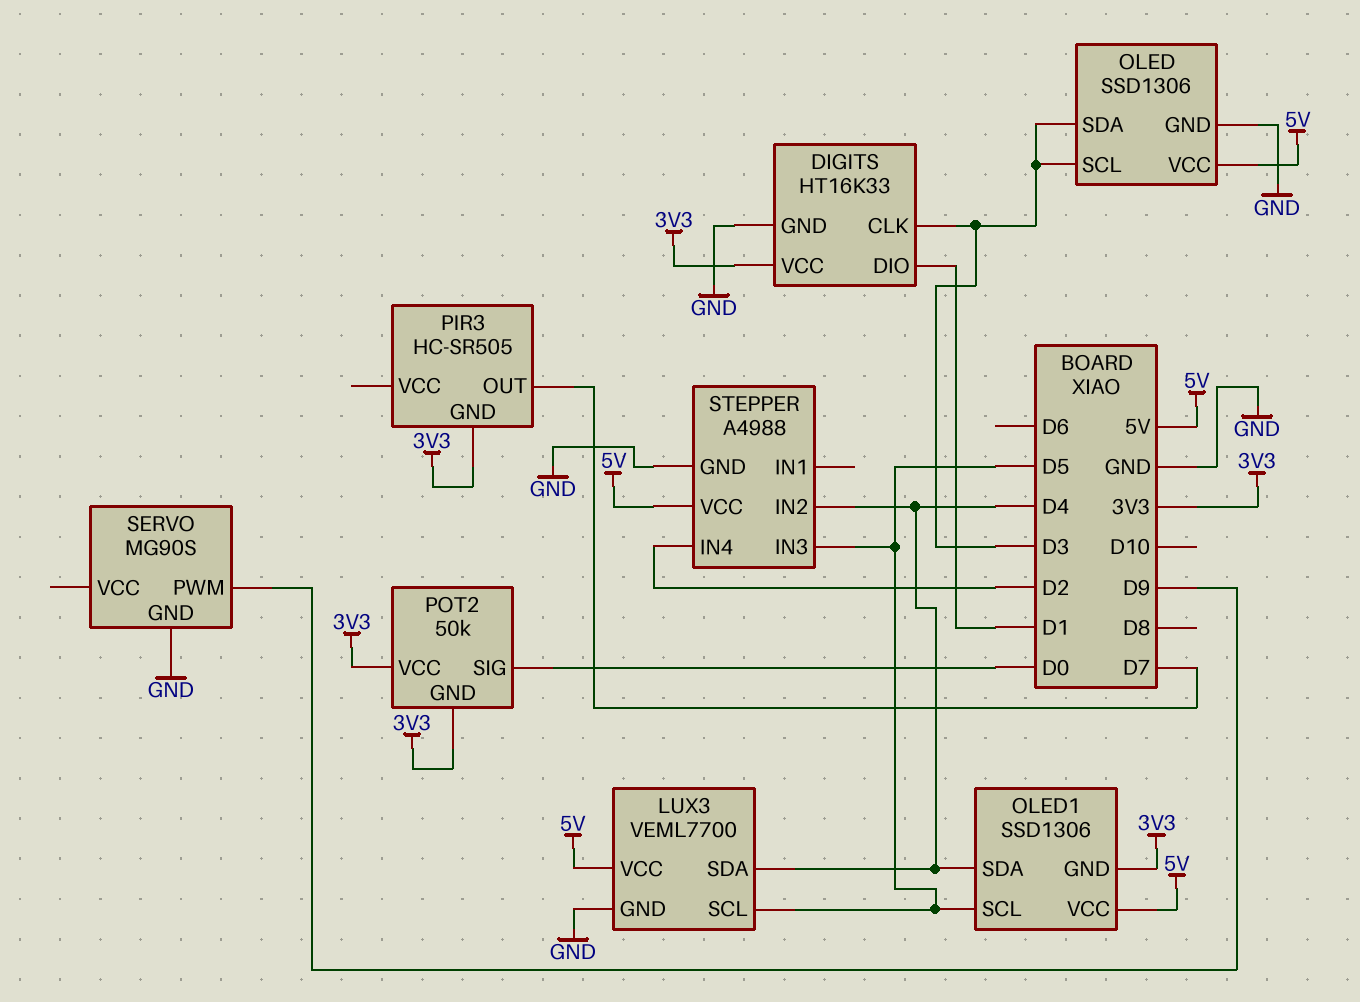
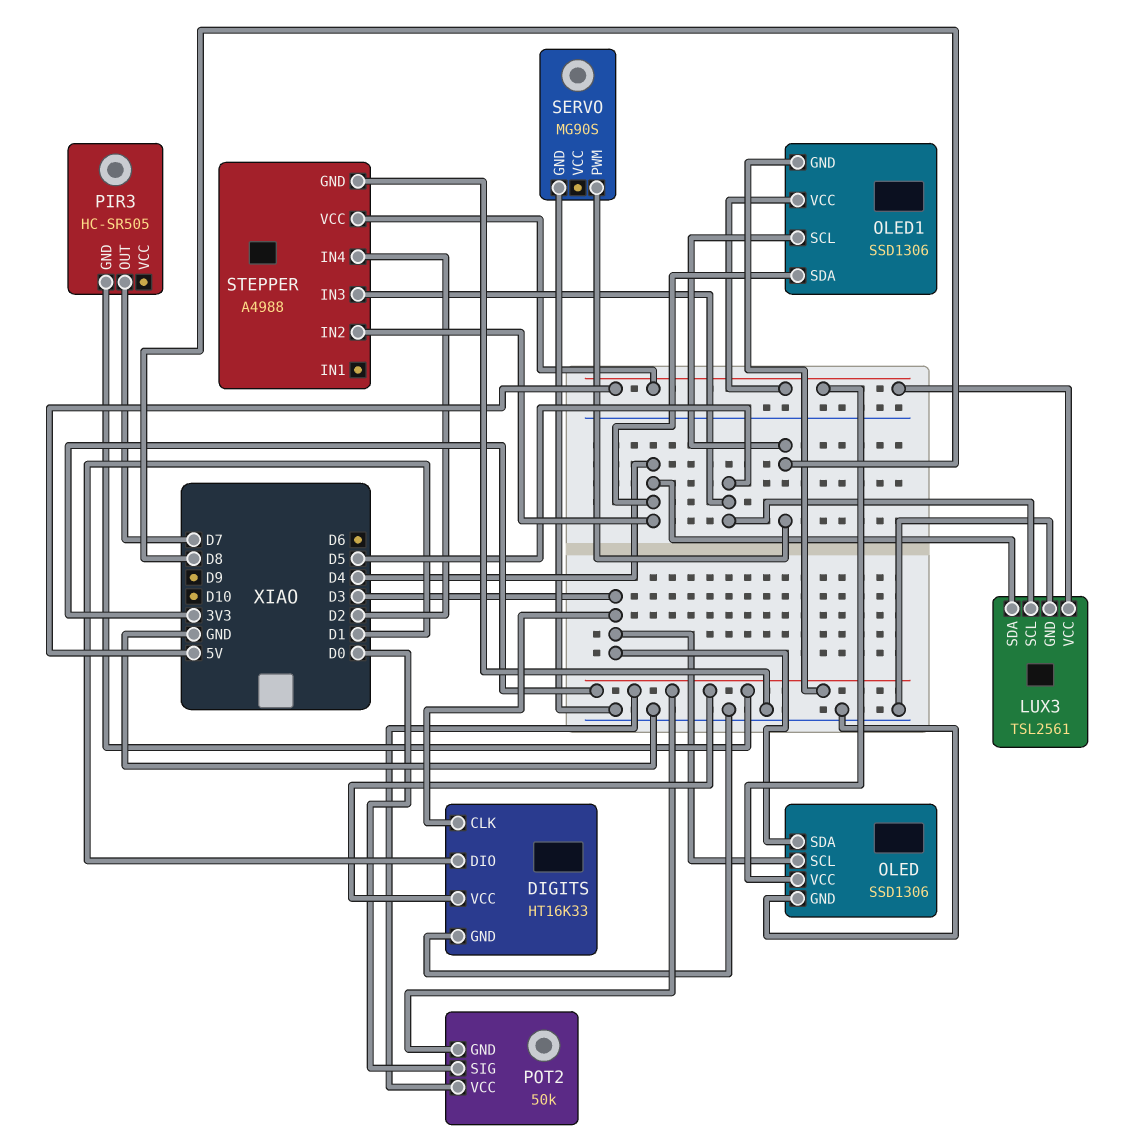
LUX3: VEML7700 -> TSL2561
OLED1 pin SCL: D5 -> D8
SERVO pin PWM: D9 -> D8

